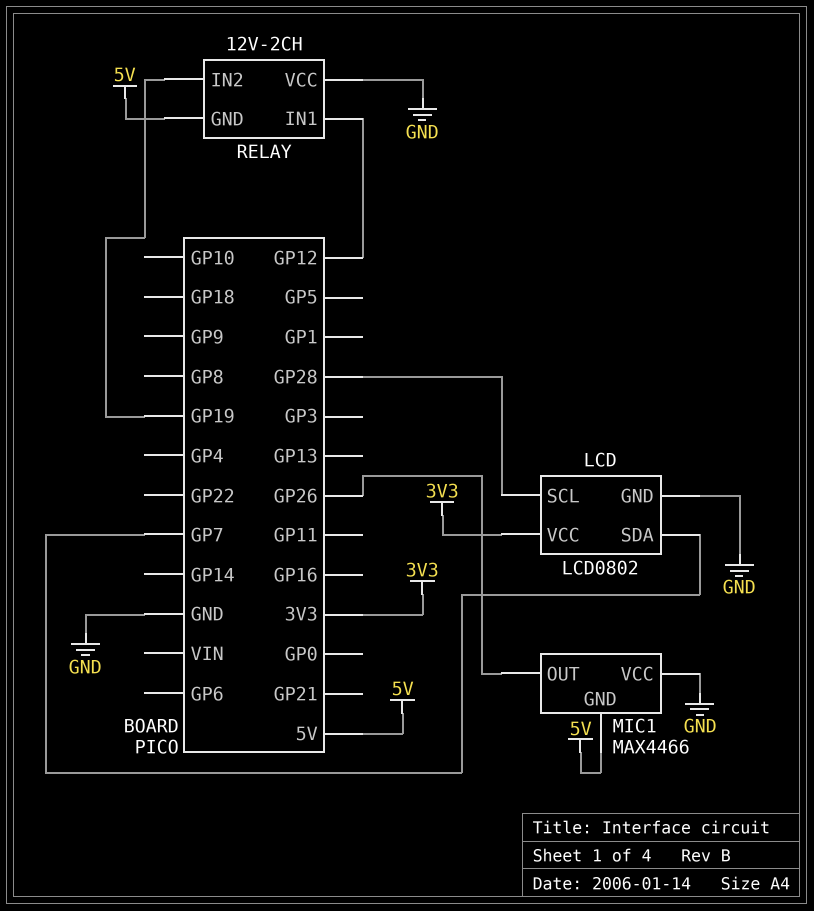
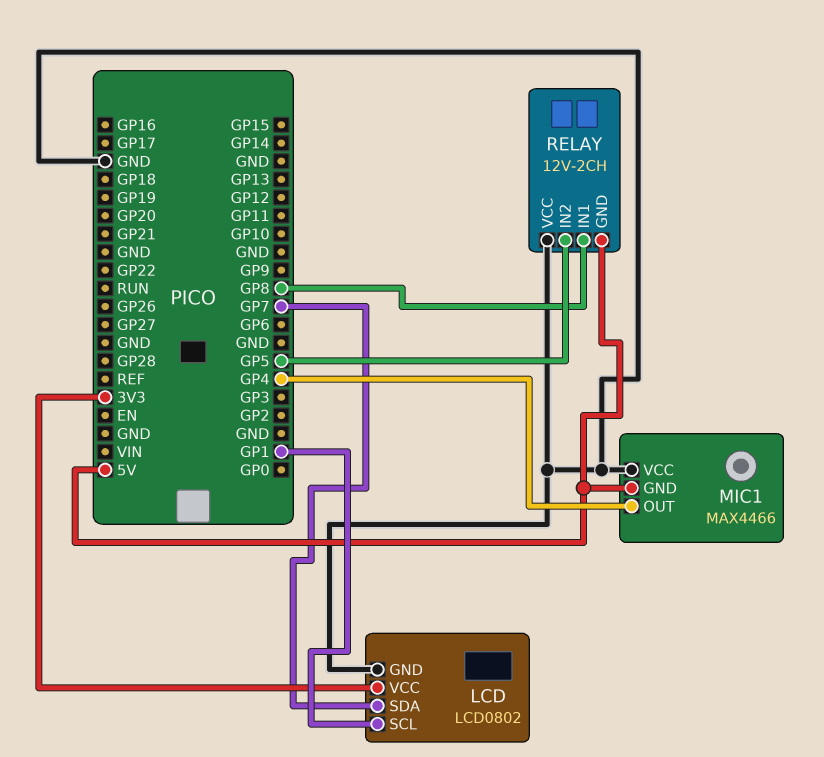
LCD pin SCL: GP28 -> GP1
MIC1 pin OUT: GP26 -> GP4
RELAY pin IN1: GP12 -> GP8
RELAY pin IN2: GP19 -> GP5

